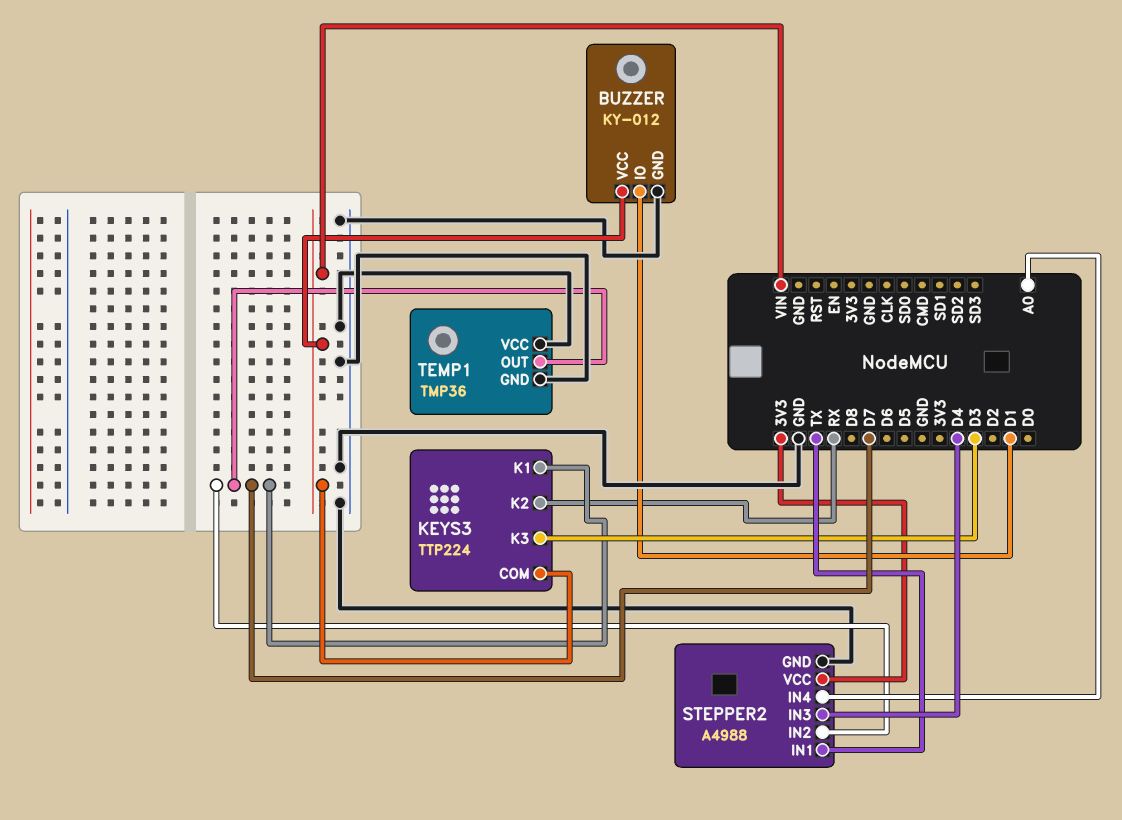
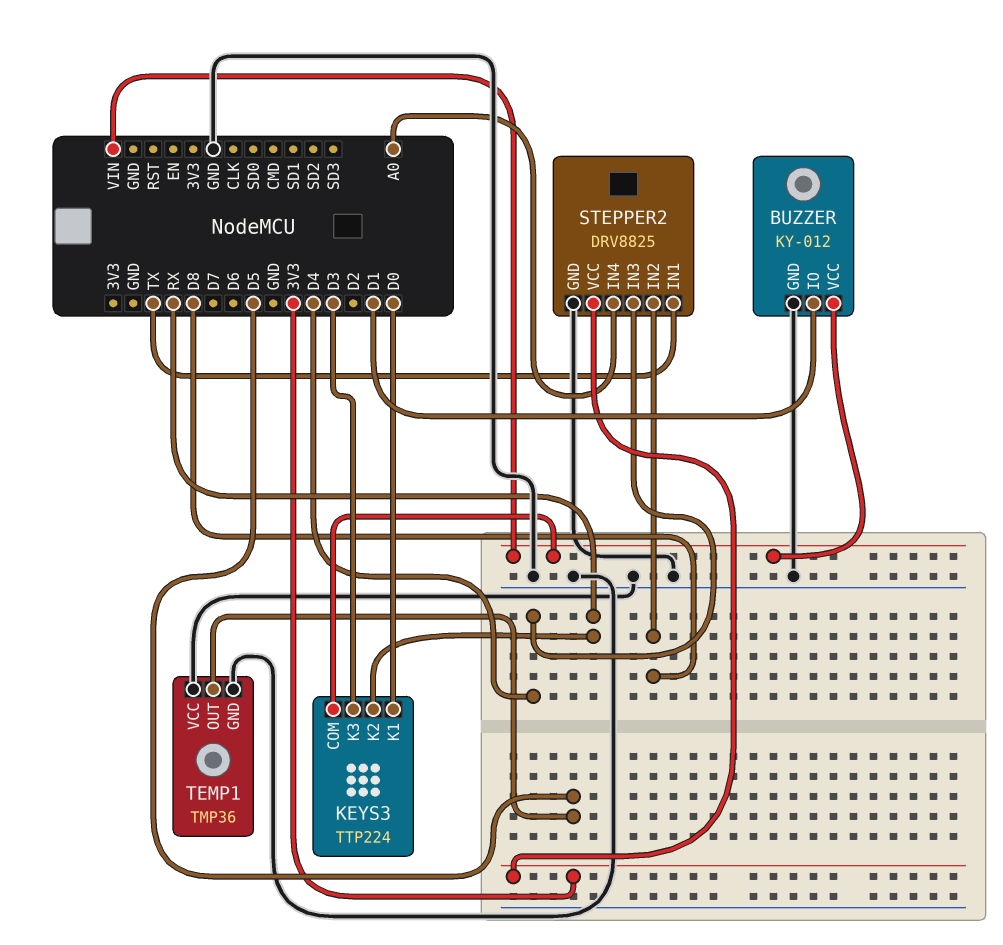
KEYS3 pin K1: D7 -> D0
STEPPER2: A4988 -> DRV8825
STEPPER2 pin IN2: D7 -> D8
TEMP1 pin OUT: D7 -> D5

